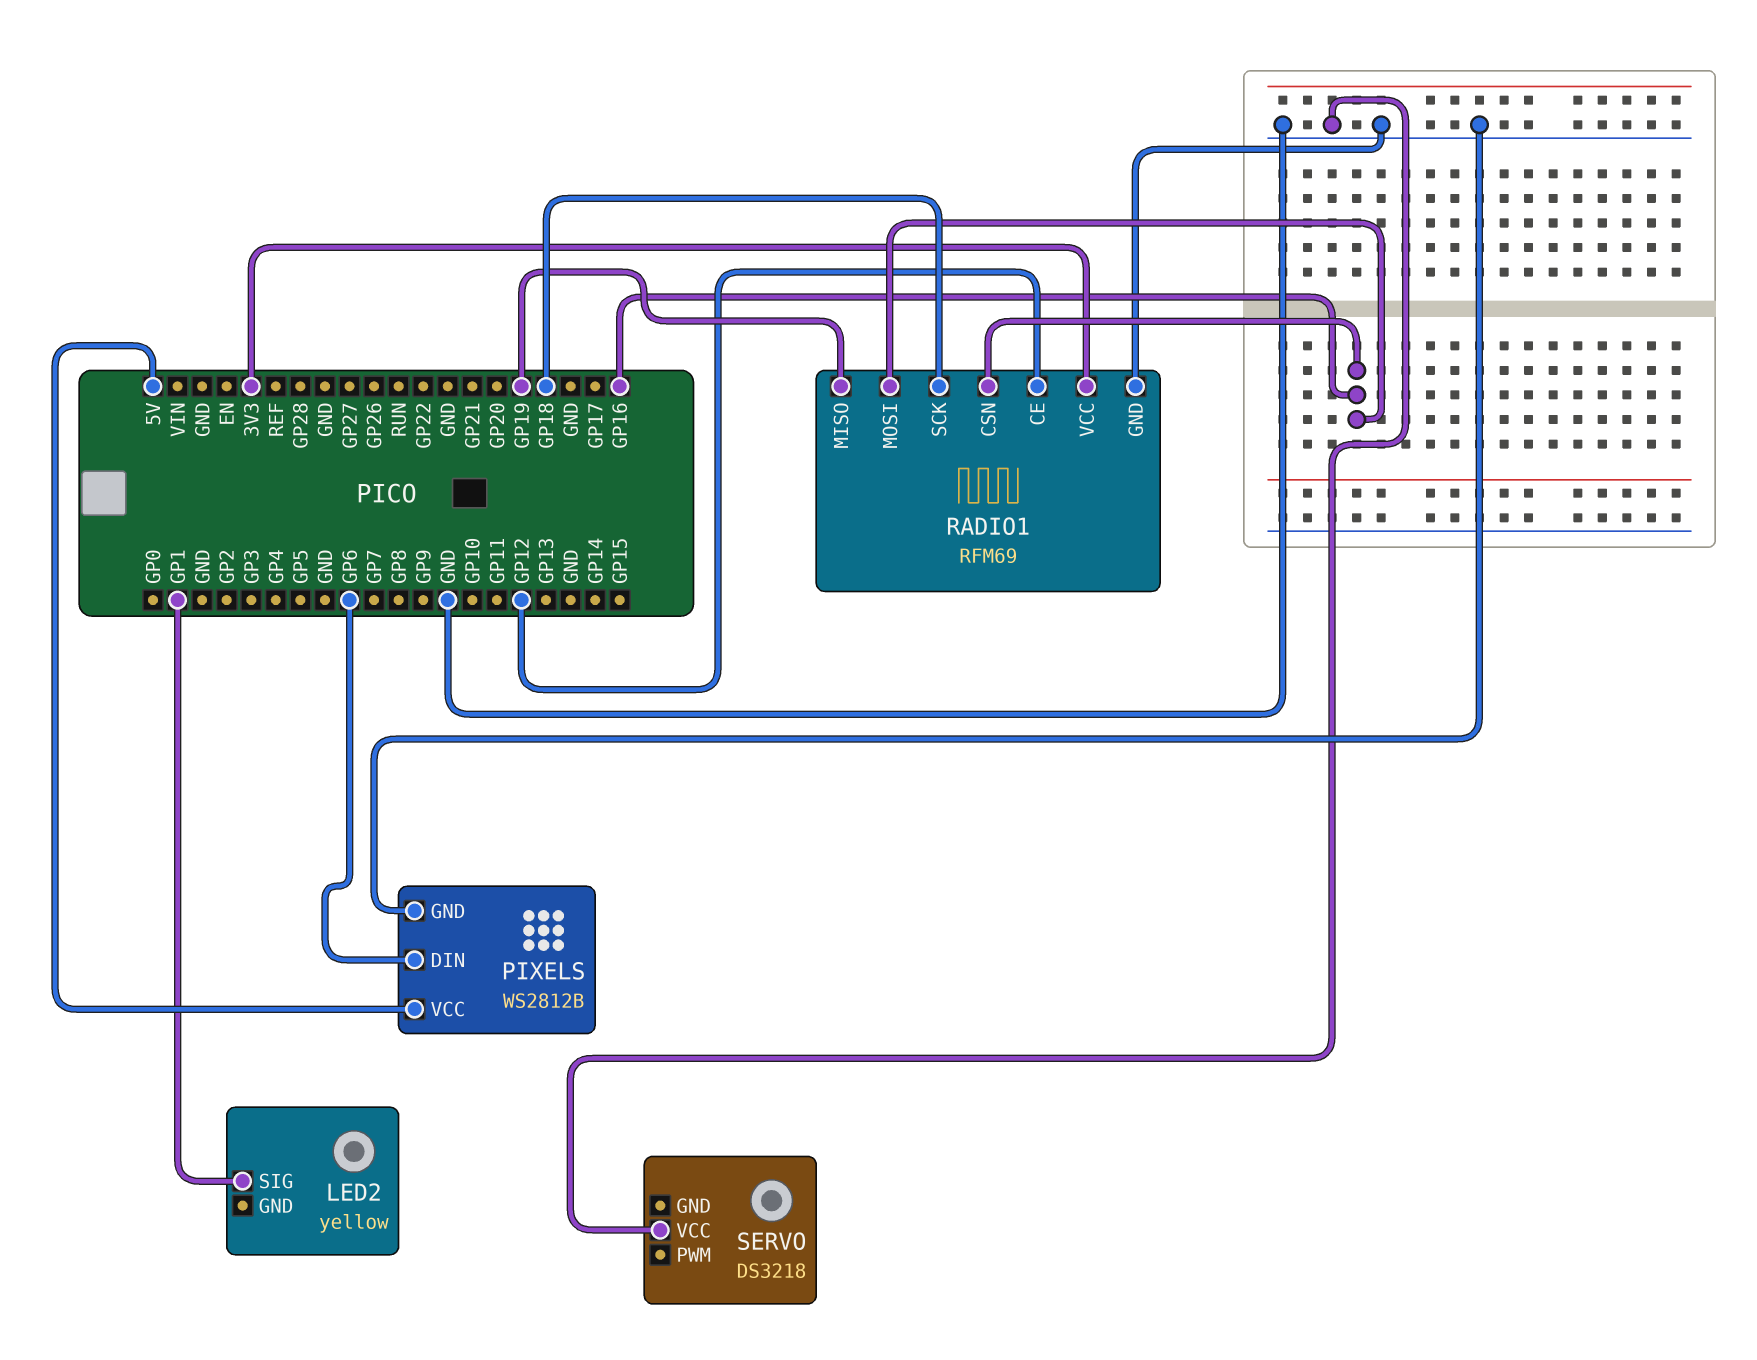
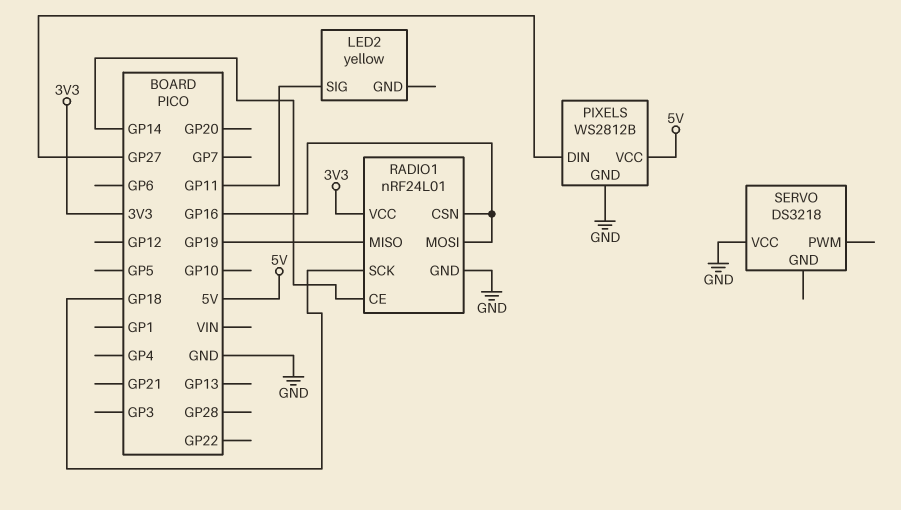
LED2 pin SIG: GP1 -> GP11
PIXELS pin DIN: GP6 -> GP27
RADIO1: RFM69 -> nRF24L01
RADIO1 pin CE: GP12 -> GP14

